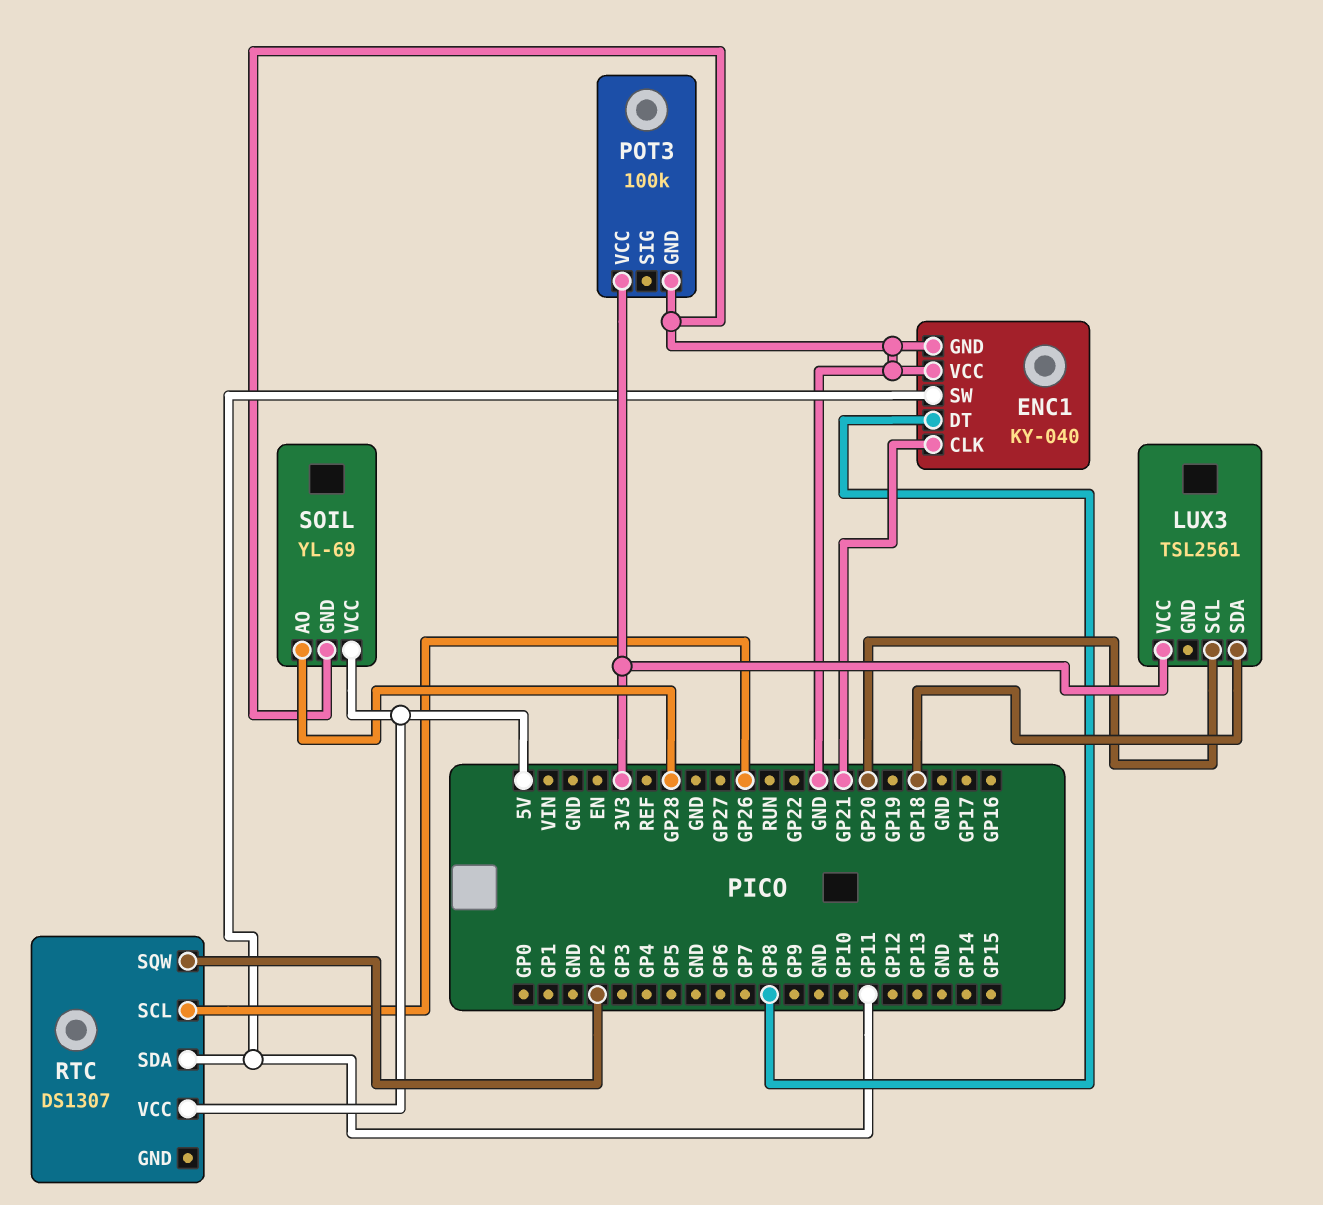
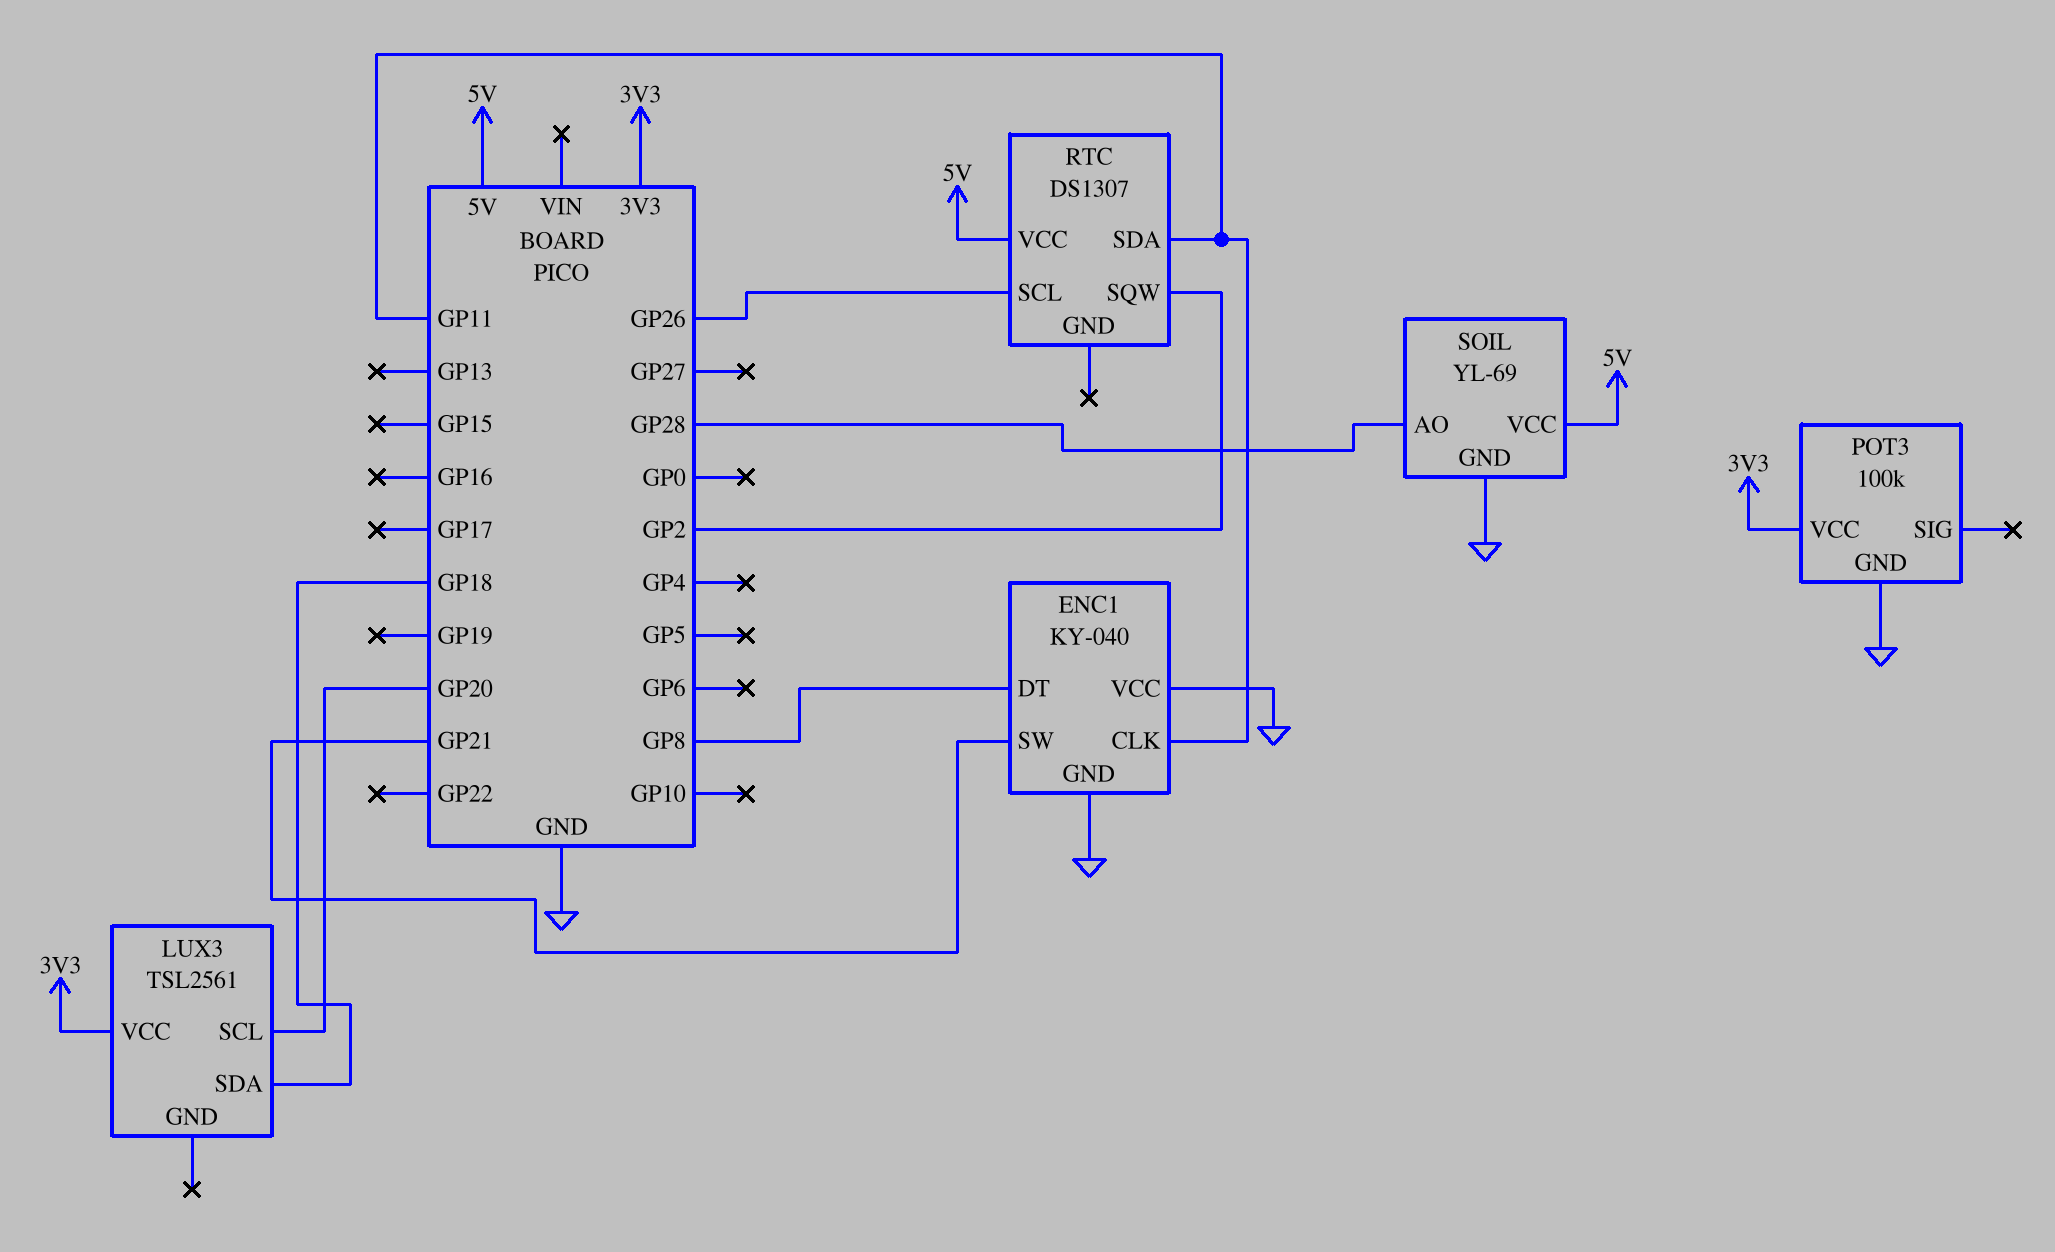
ENC1 pin CLK: GP21 -> GP11
ENC1 pin SW: GP11 -> GP21

